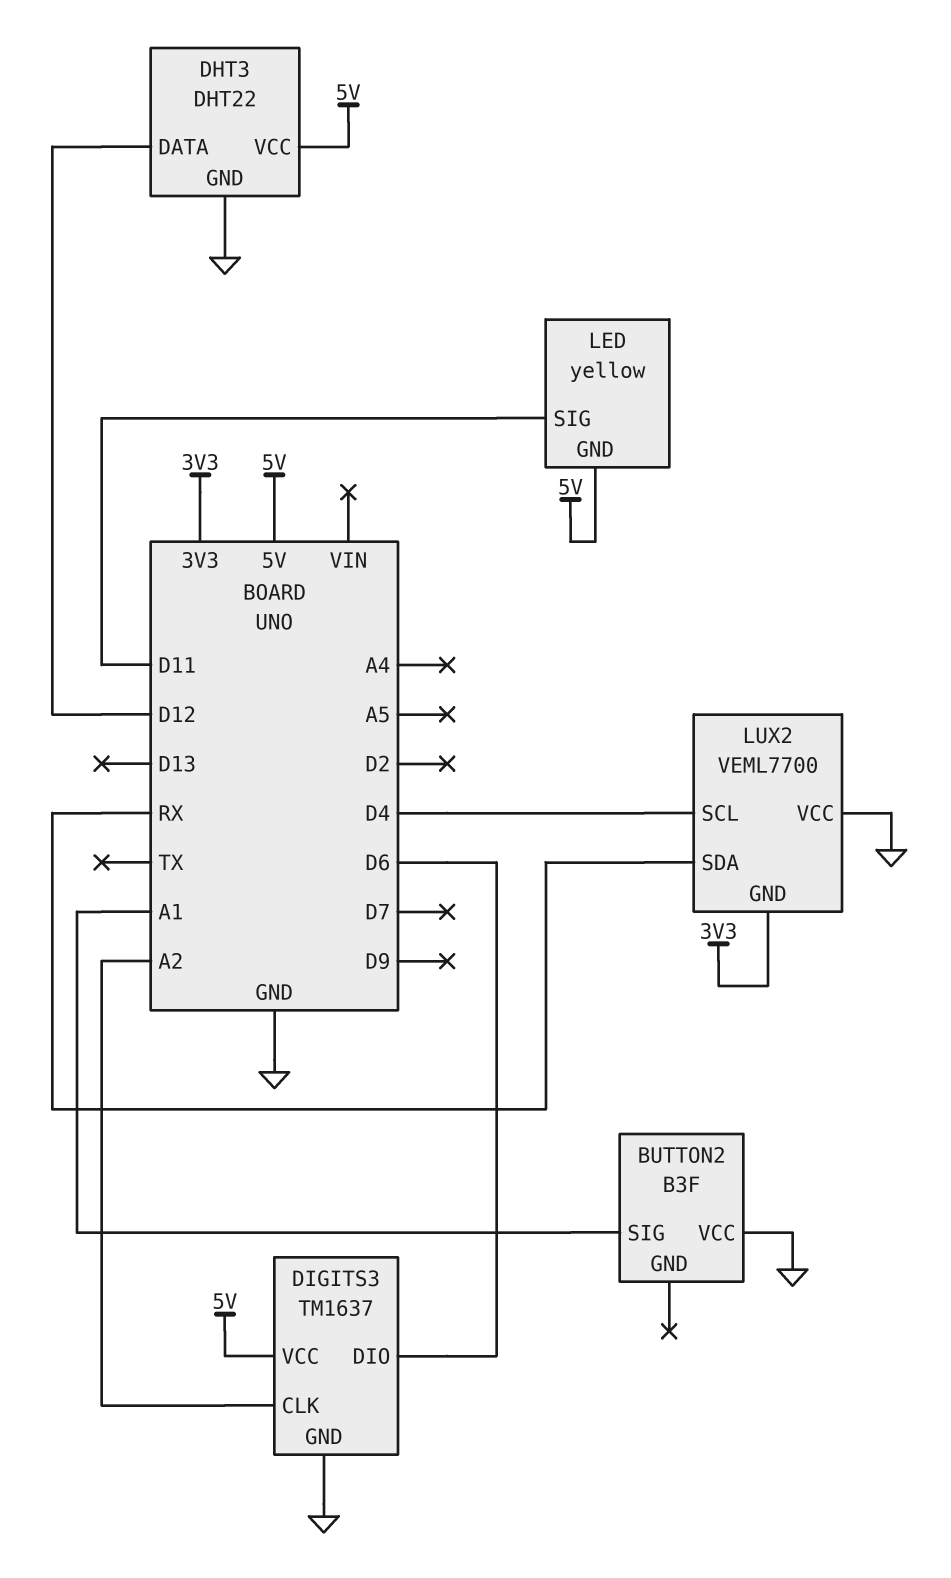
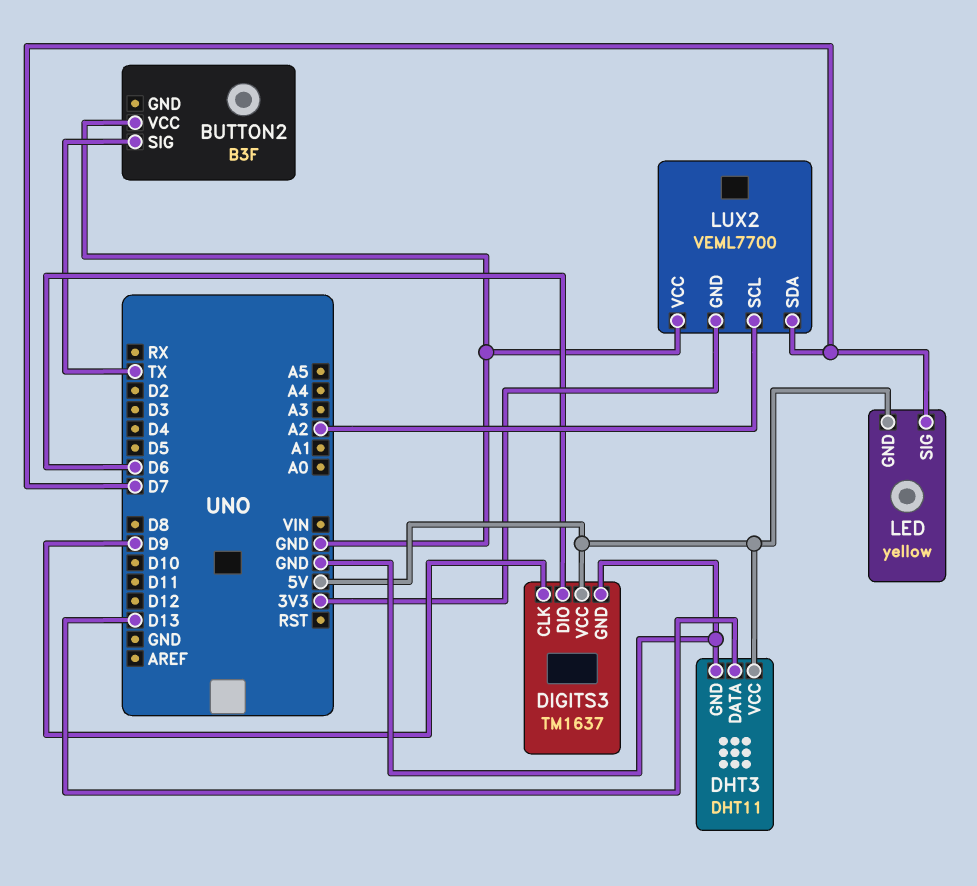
BUTTON2 pin SIG: A1 -> TX
DHT3: DHT22 -> DHT11
DHT3 pin DATA: D12 -> D13
DIGITS3 pin CLK: A2 -> D9
LED pin SIG: D11 -> D7
LUX2 pin SCL: D4 -> A2
LUX2 pin SDA: RX -> D7

